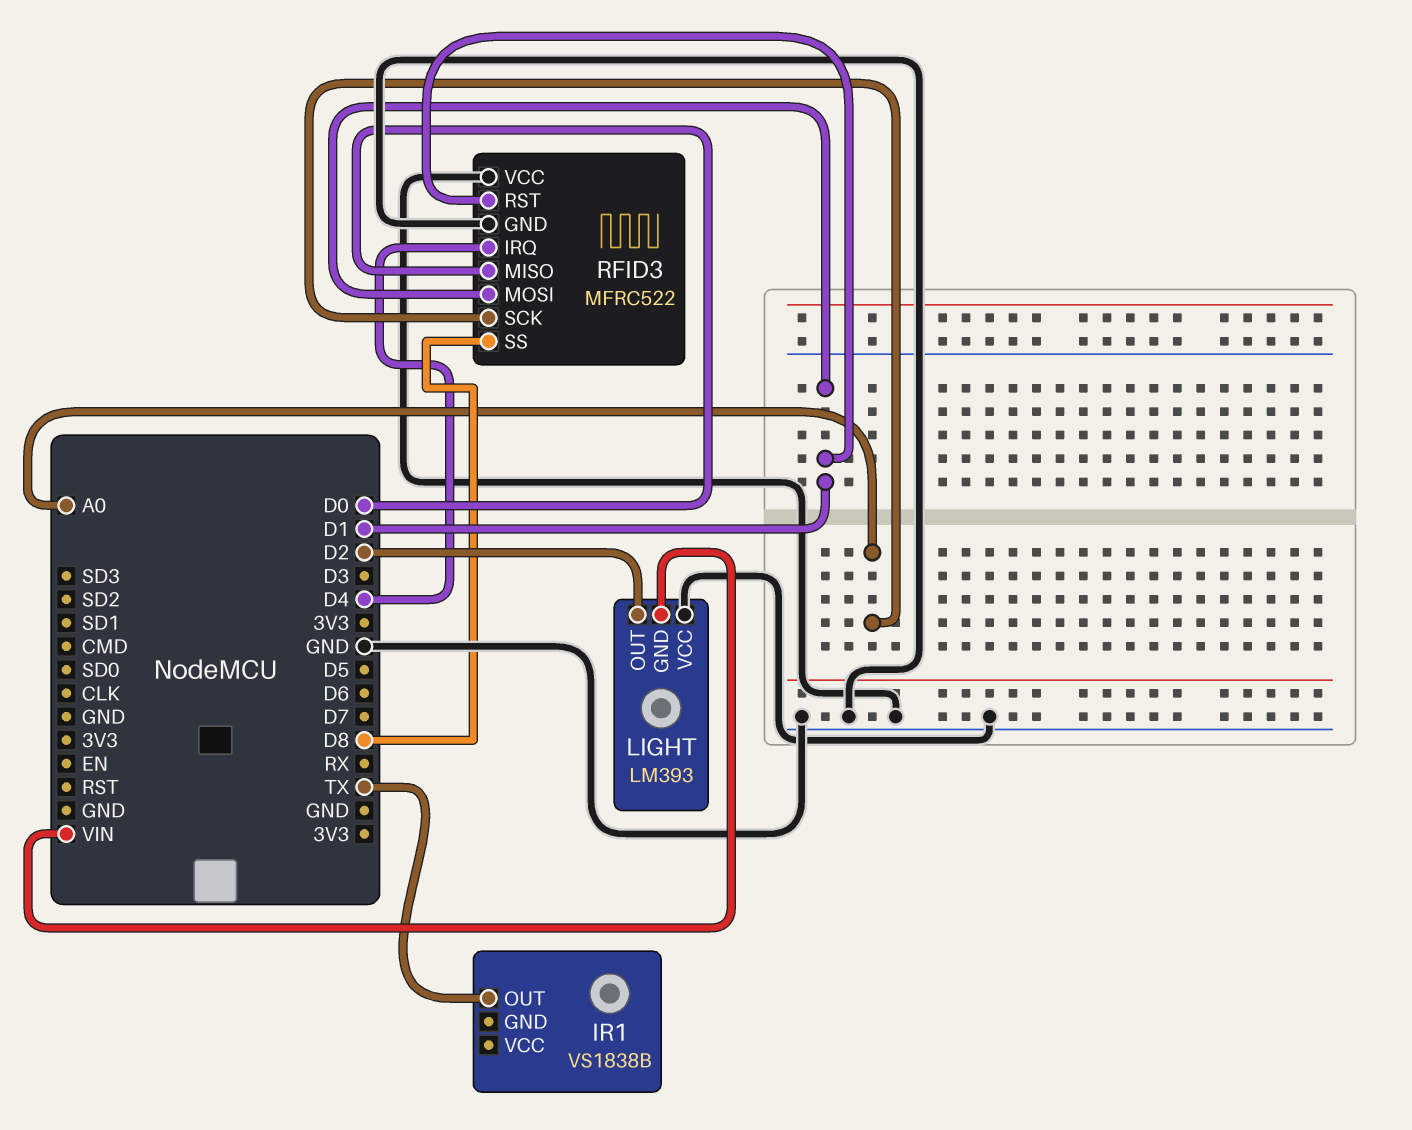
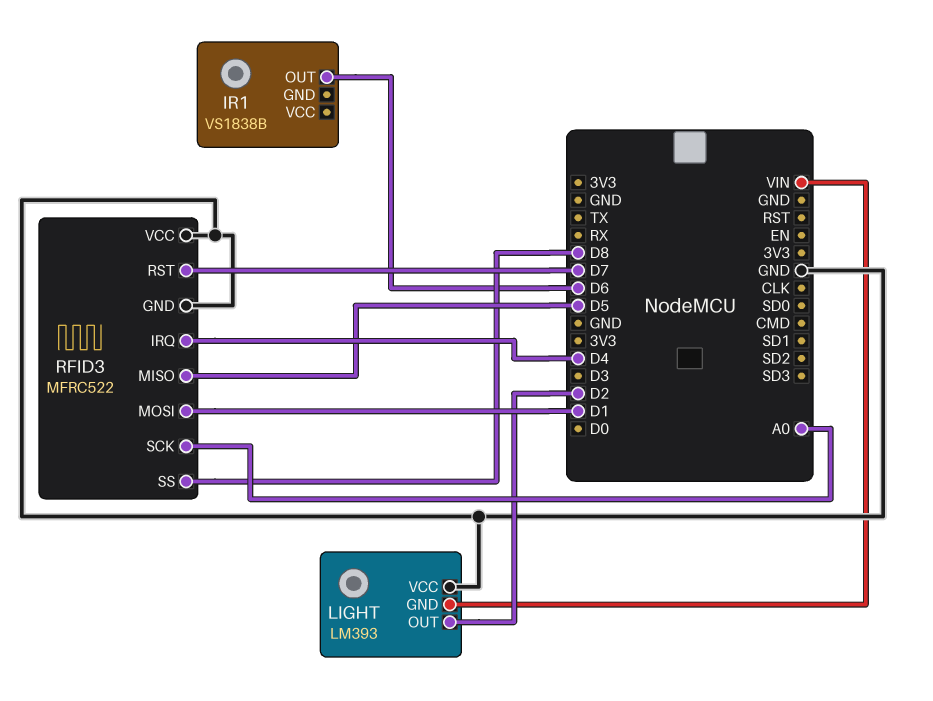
IR1 pin OUT: TX -> D6
RFID3 pin MISO: D0 -> D5
RFID3 pin RST: D1 -> D7

